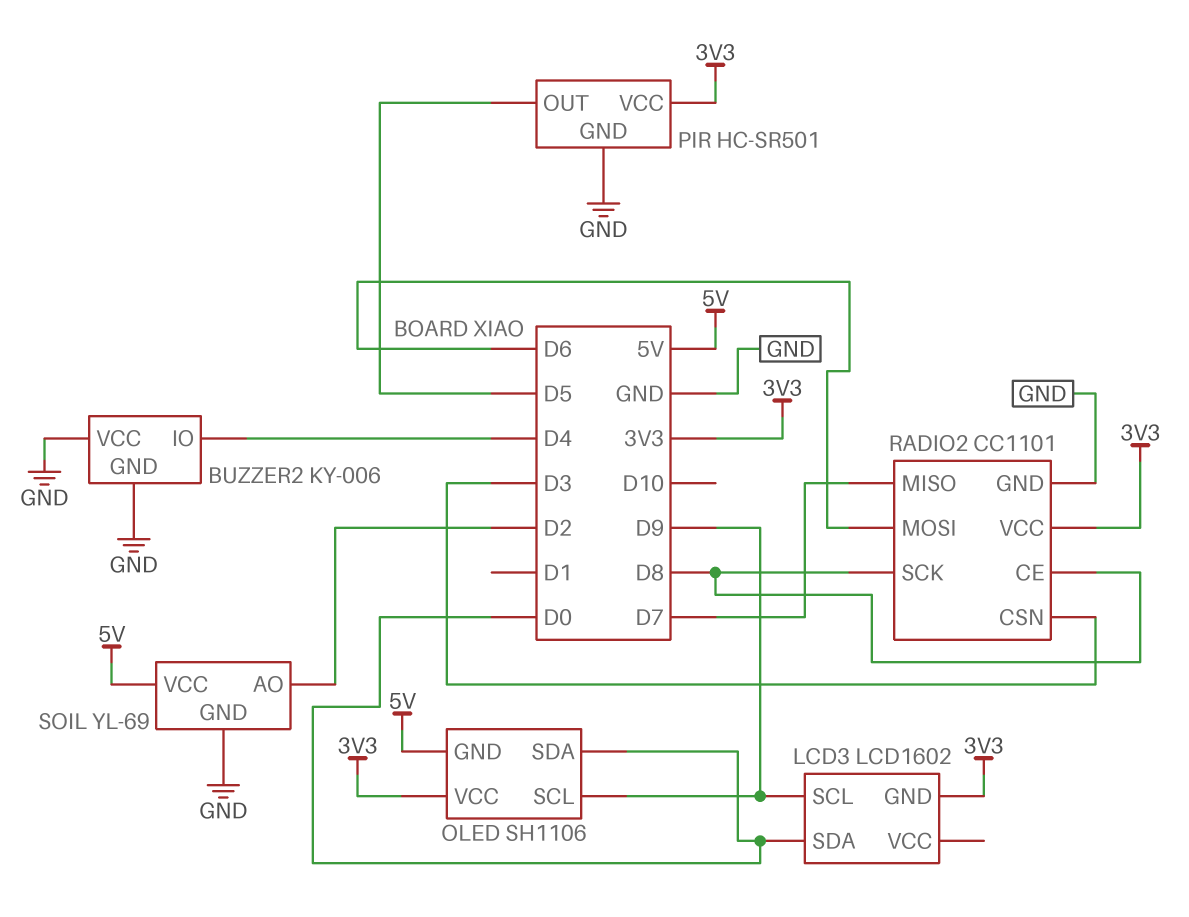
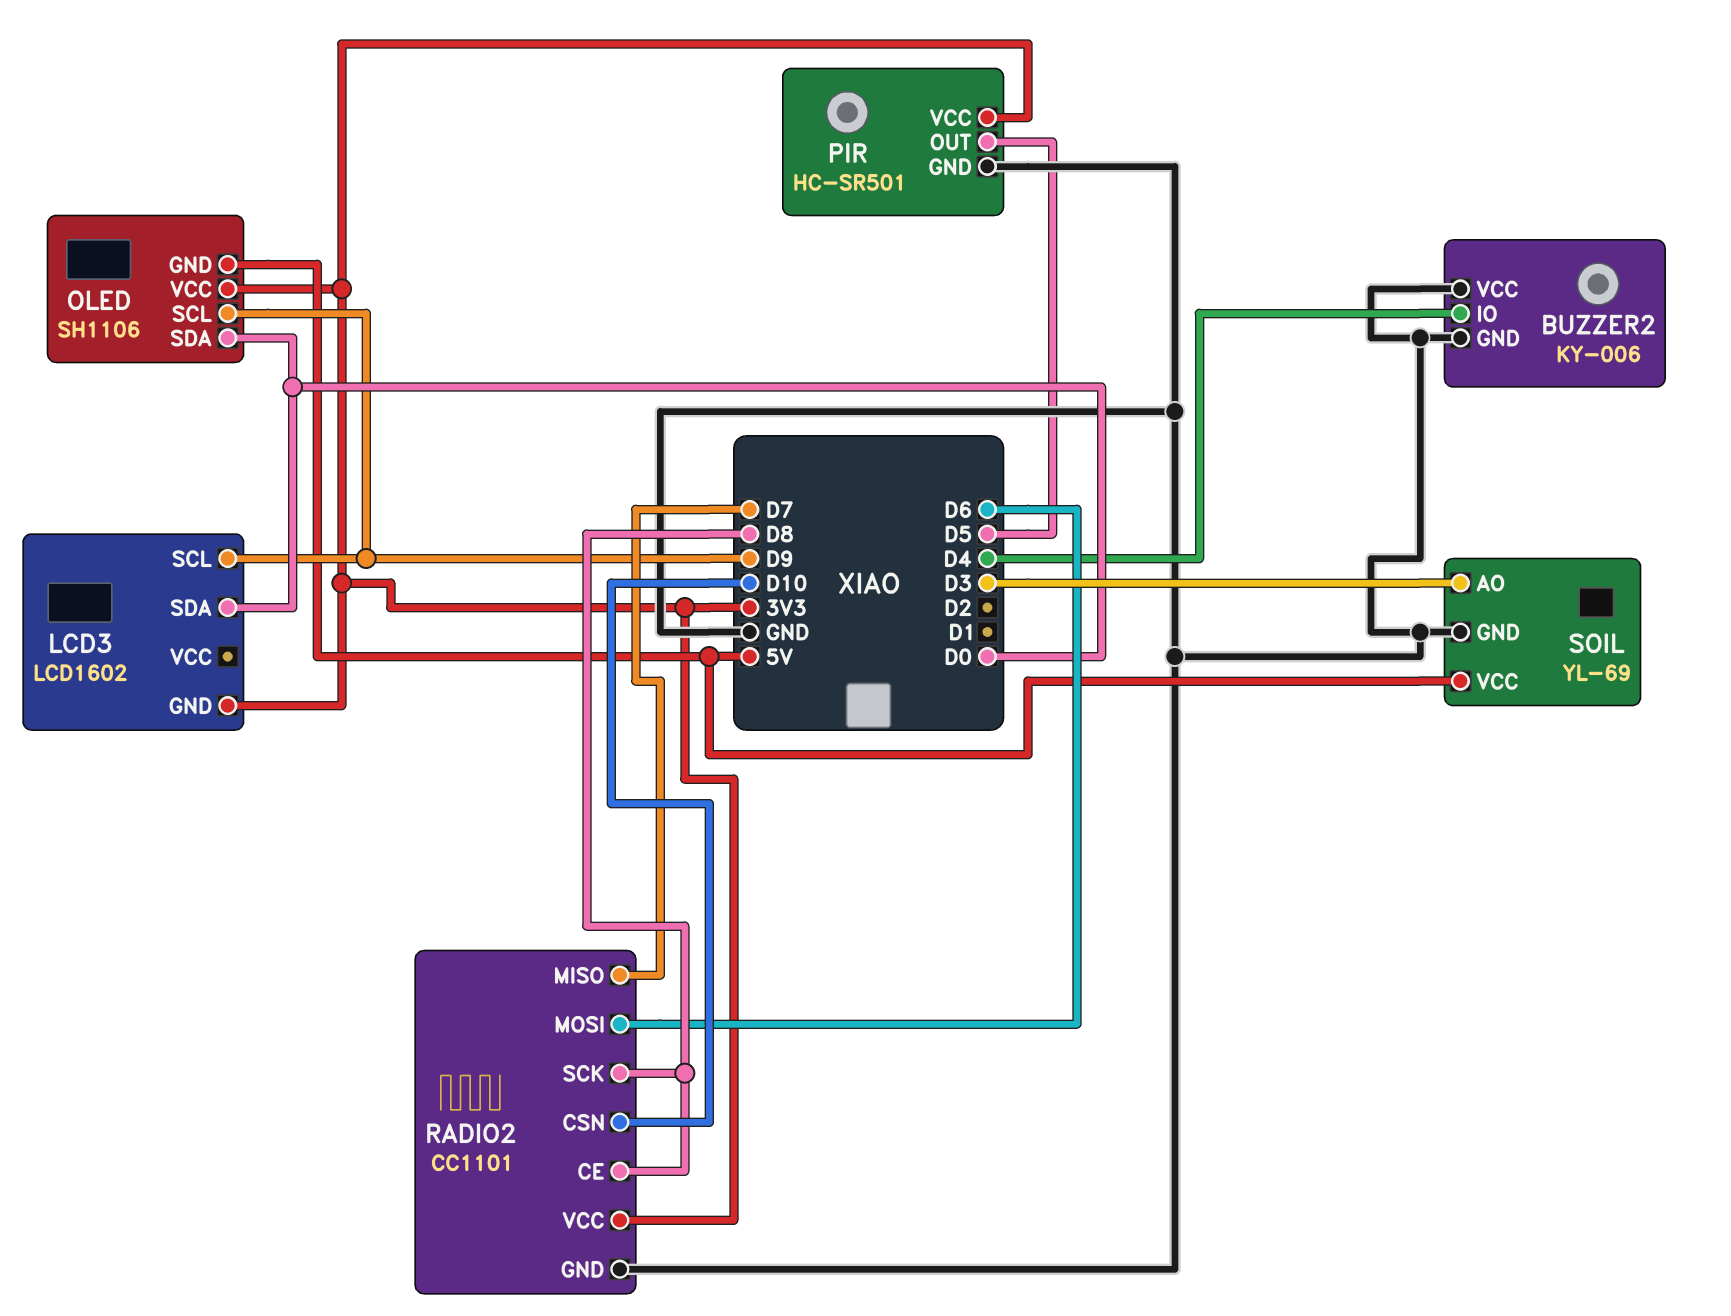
RADIO2 pin CSN: D3 -> D10
SOIL pin AO: D2 -> D3

